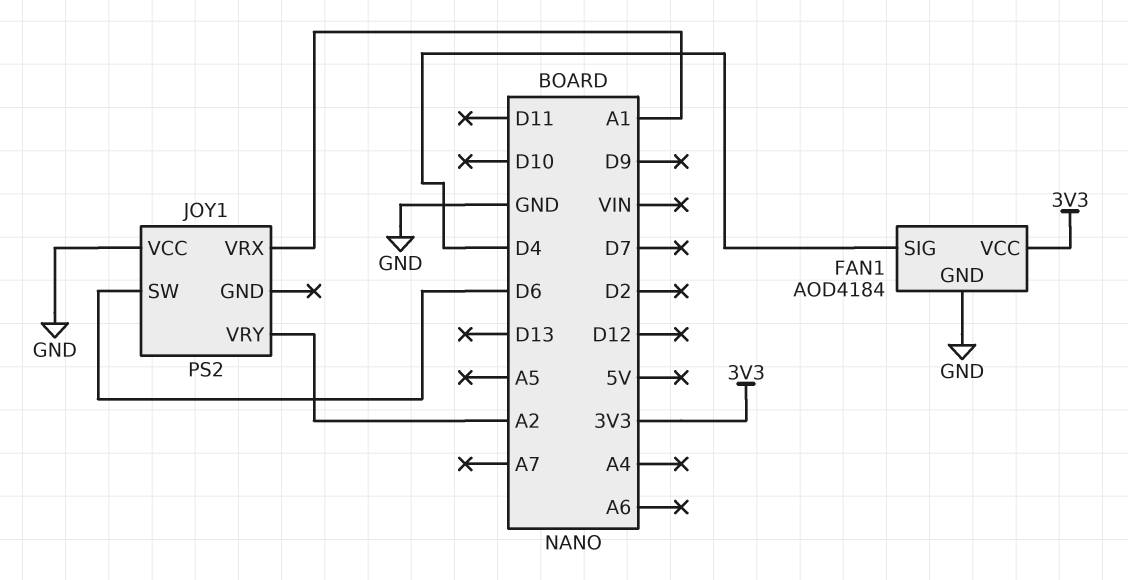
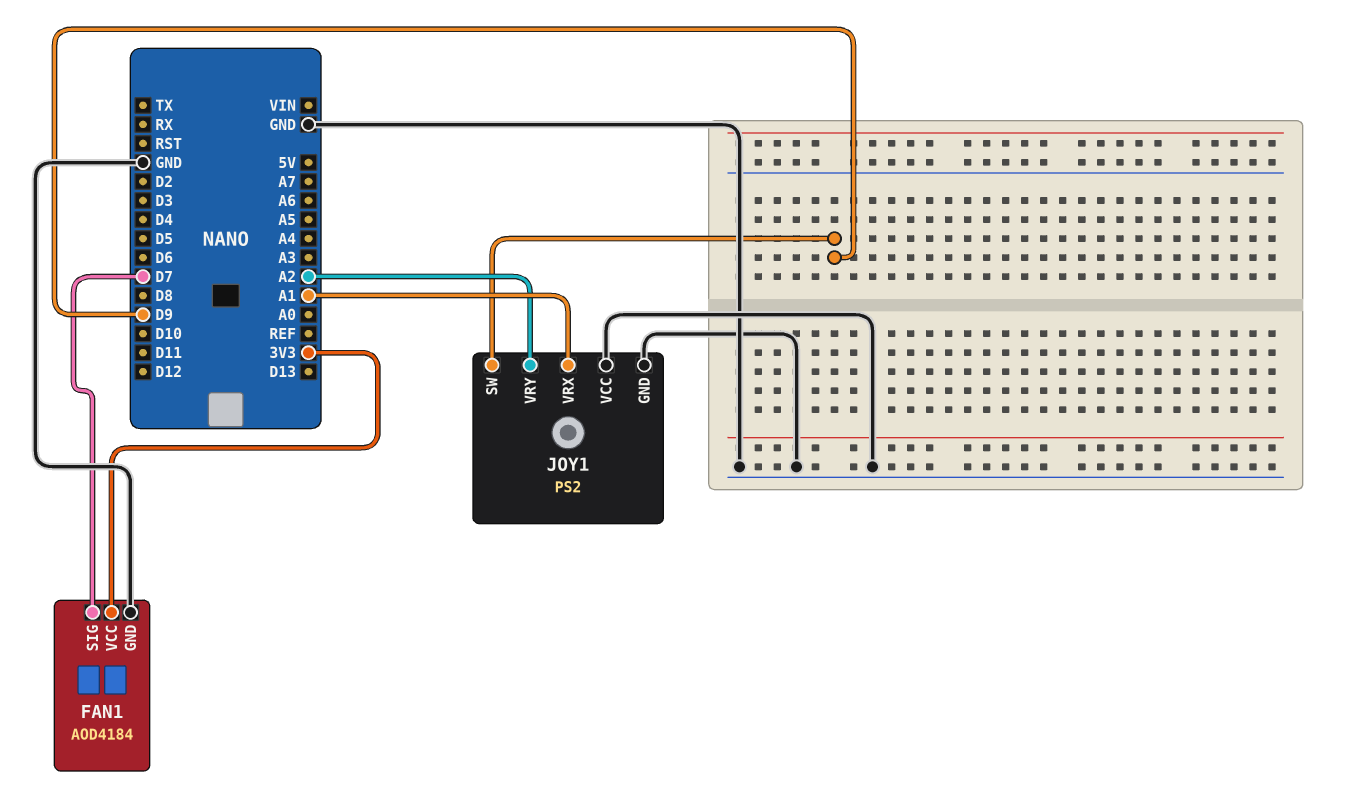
FAN1 pin SIG: D4 -> D7
JOY1 pin GND: none -> GND
JOY1 pin SW: D6 -> D9

